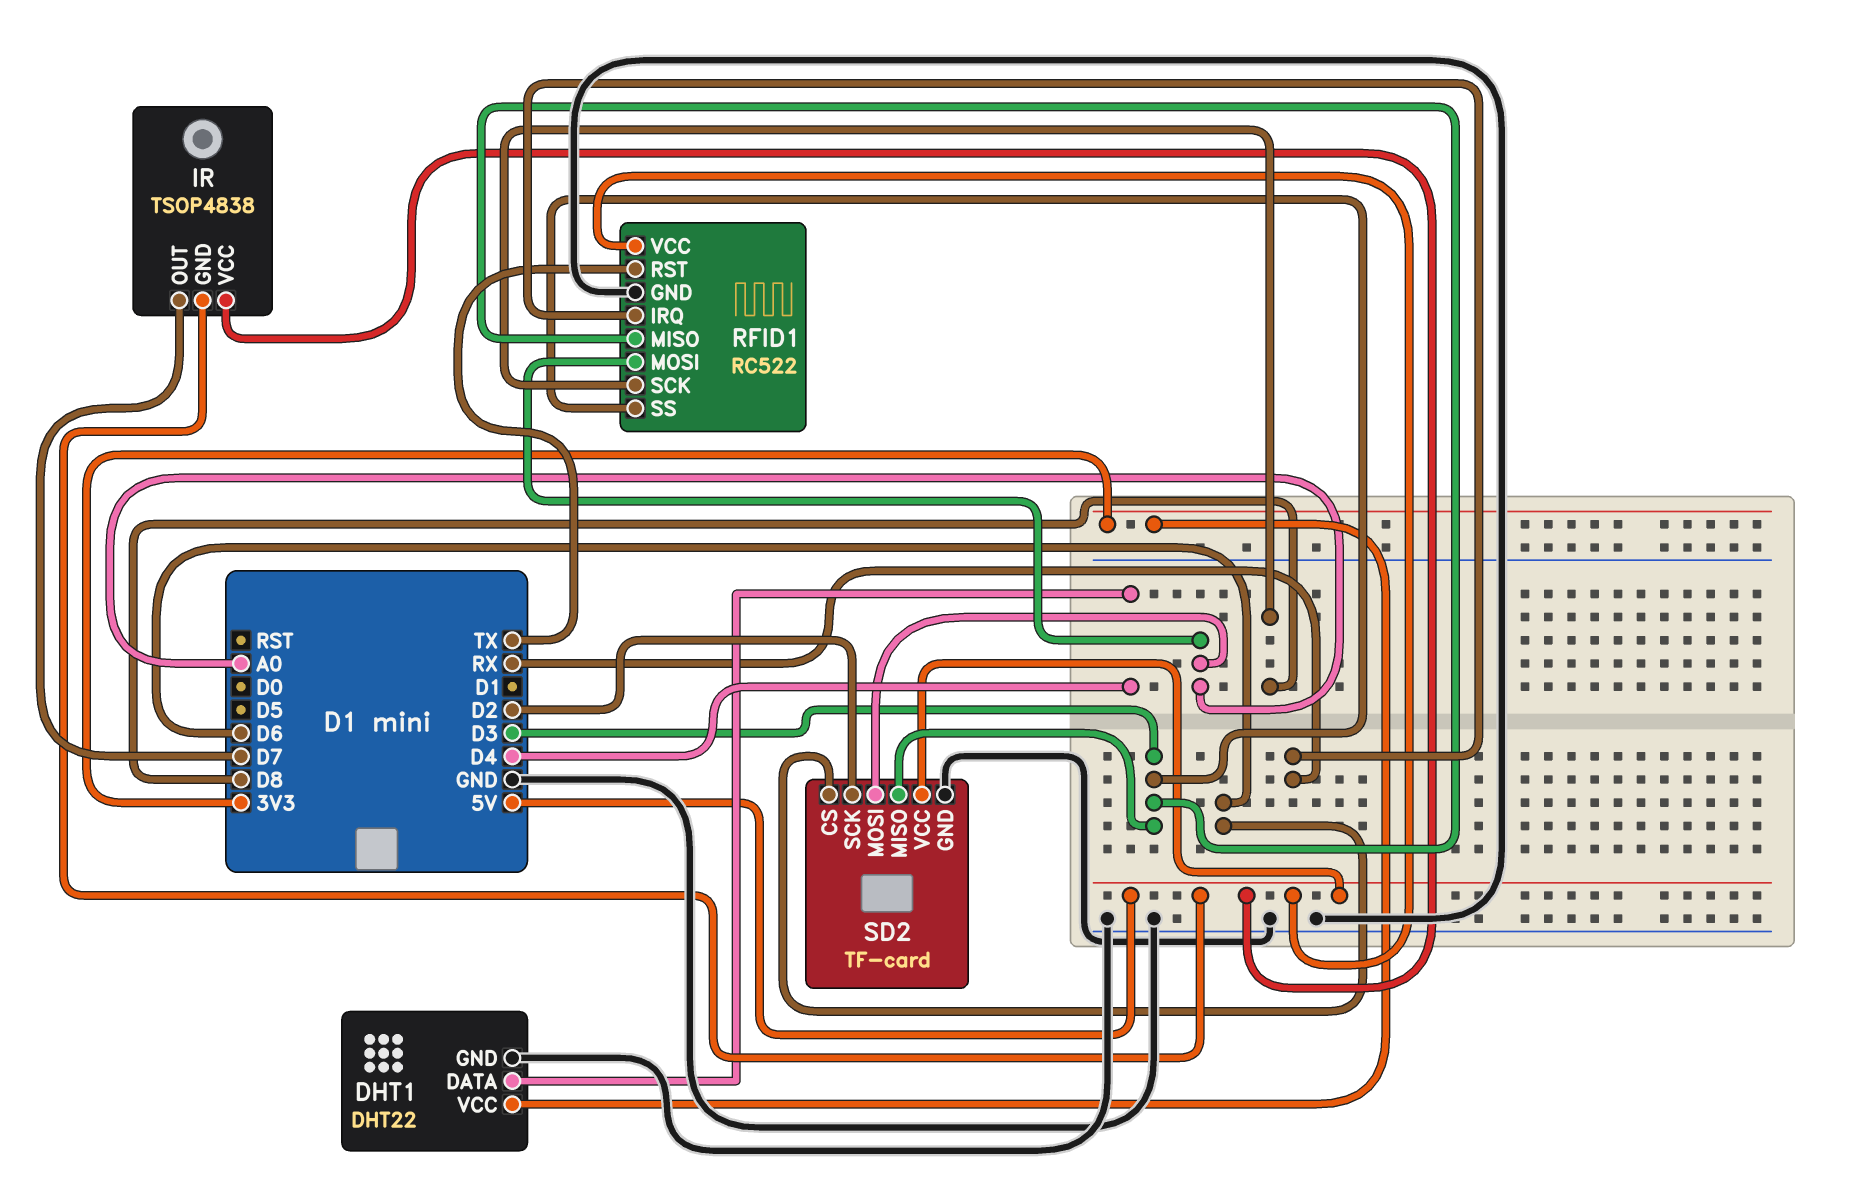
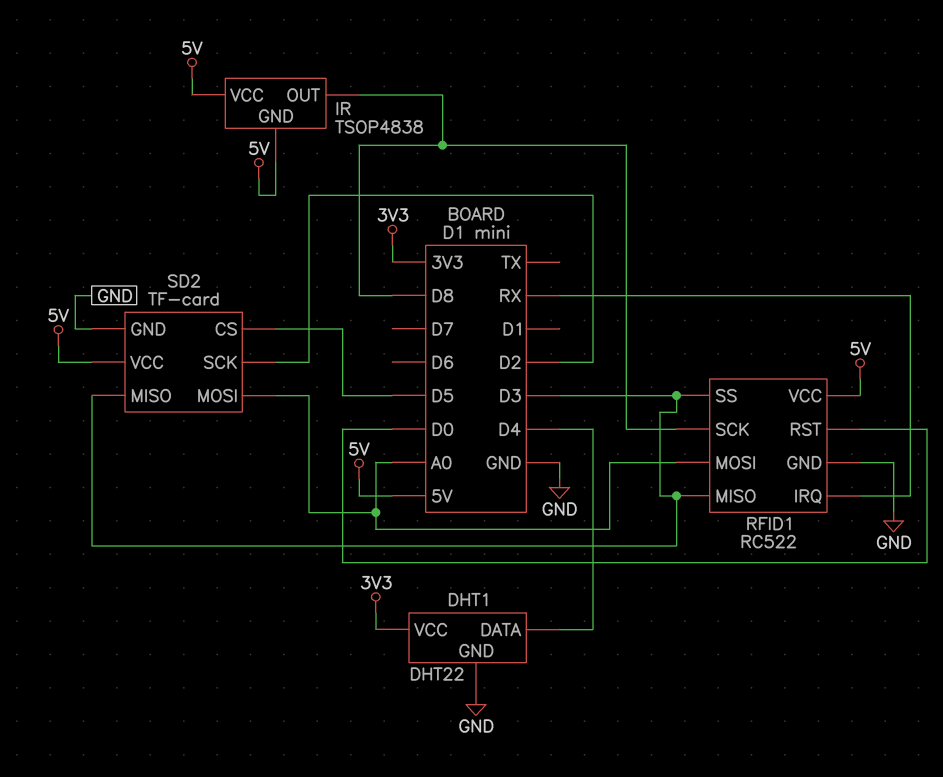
IR pin OUT: D7 -> D8
RFID1 pin RST: TX -> D0
SD2 pin CS: D6 -> D5

